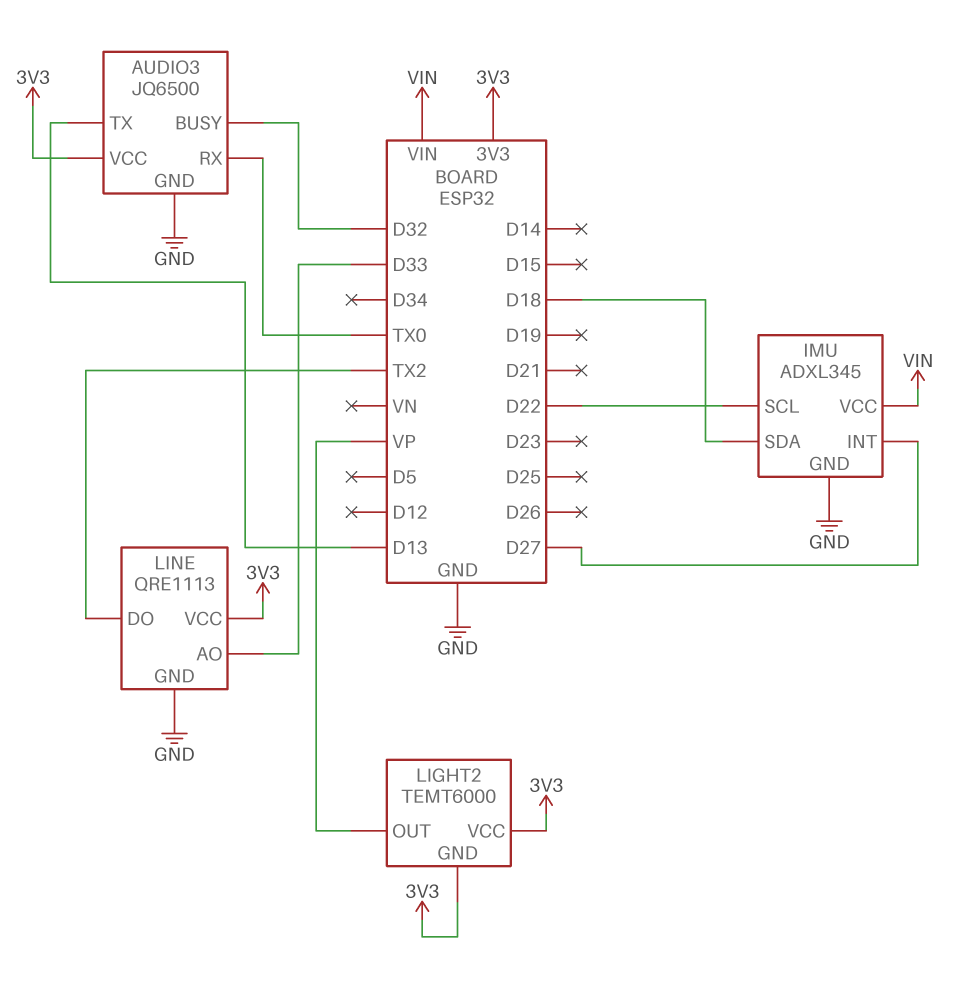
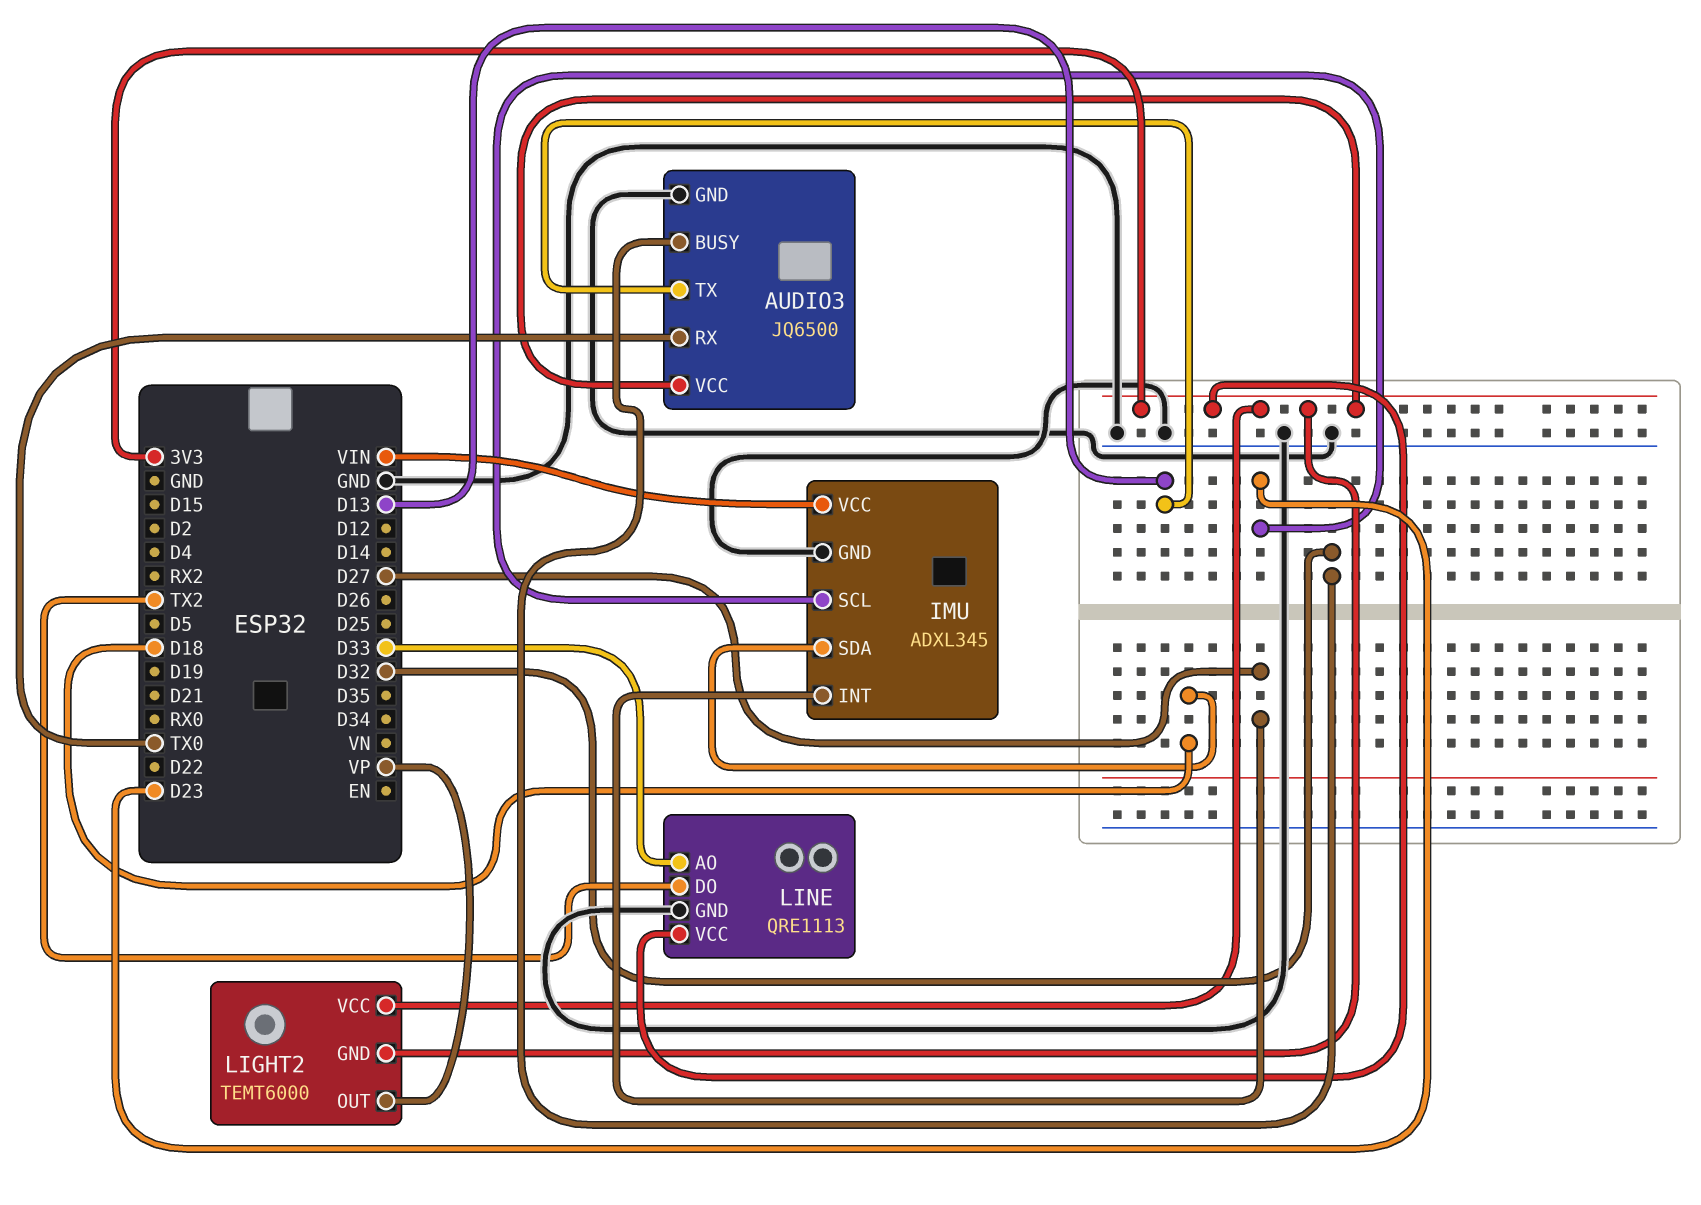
IMU pin SCL: D22 -> D23

